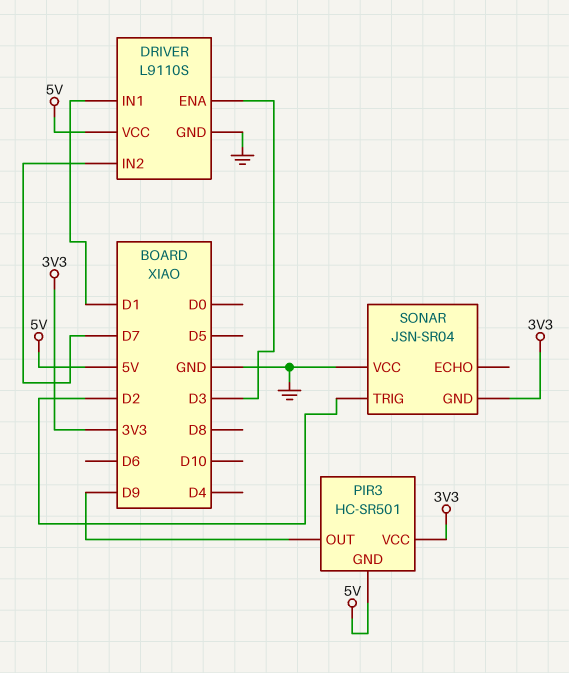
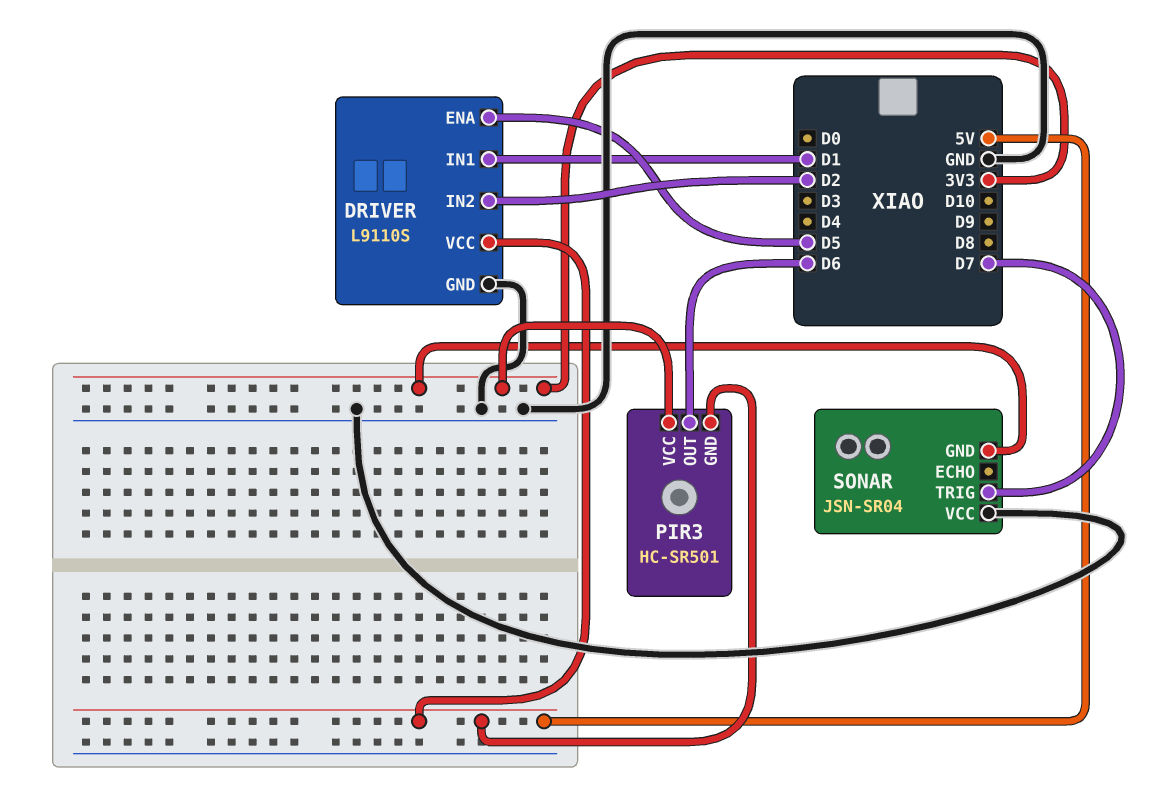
DRIVER pin ENA: D3 -> D5
DRIVER pin IN2: D7 -> D2
PIR3 pin OUT: D9 -> D6
SONAR pin TRIG: D2 -> D7

